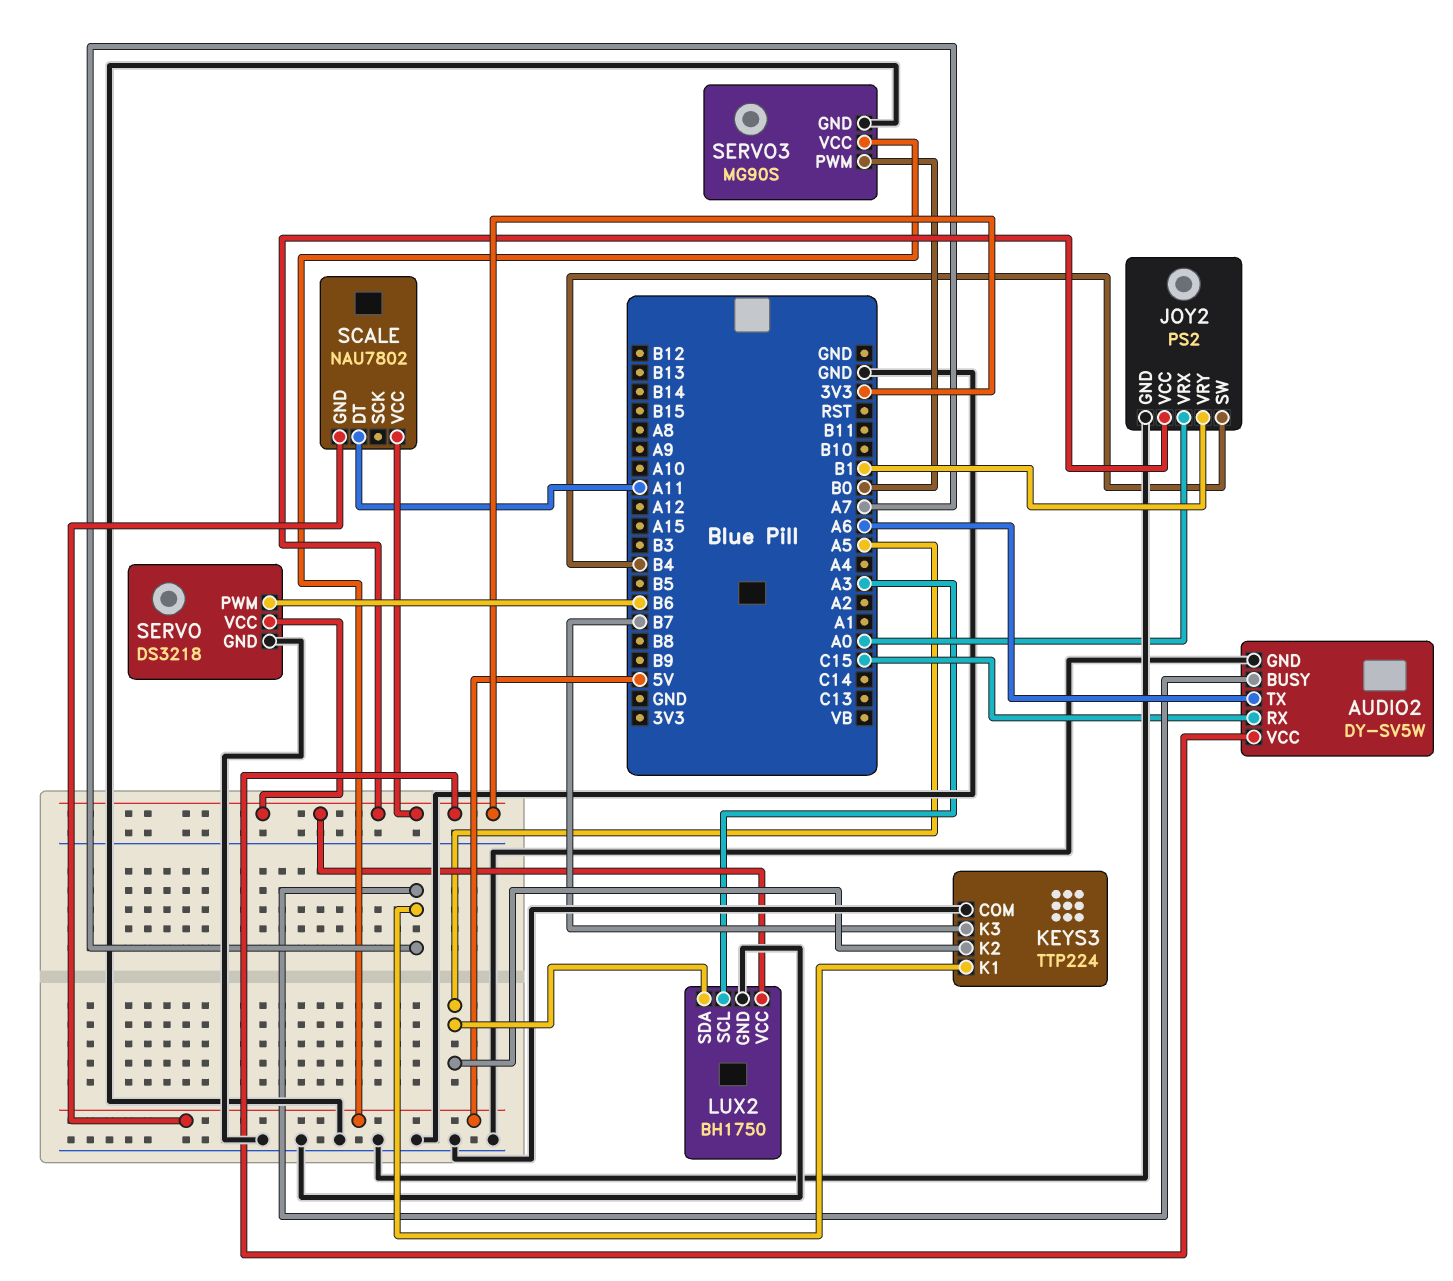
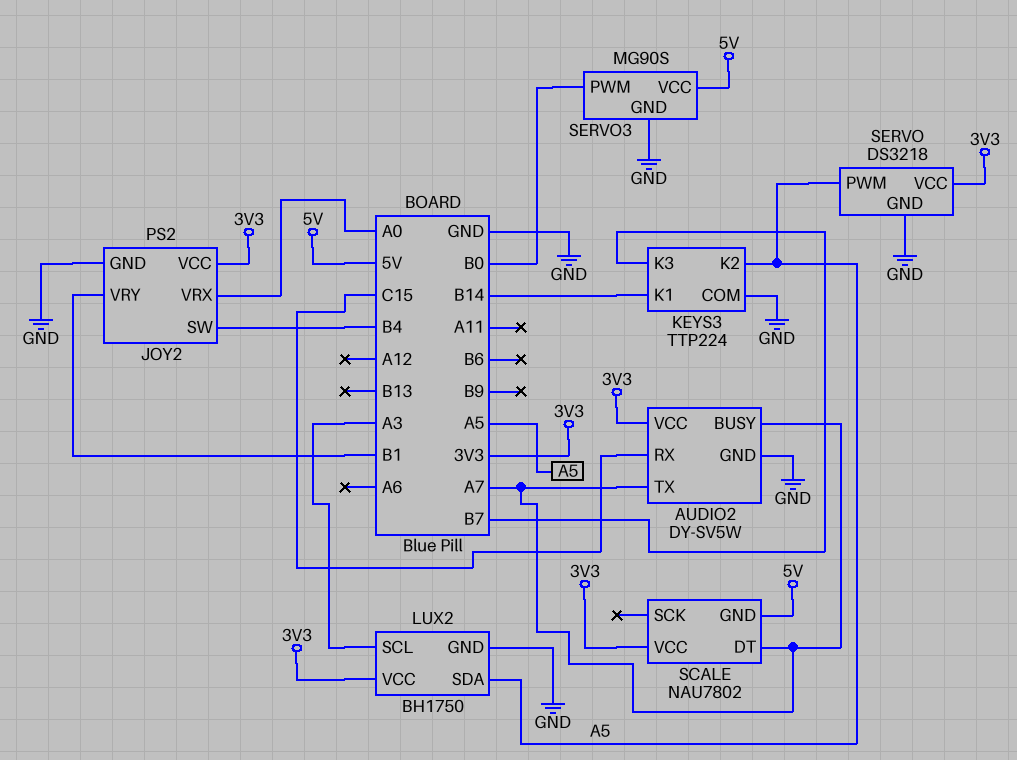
AUDIO2 pin TX: A6 -> A7
KEYS3 pin K1: A7 -> B14
SCALE pin DT: A11 -> A7
SERVO pin PWM: B6 -> A5

